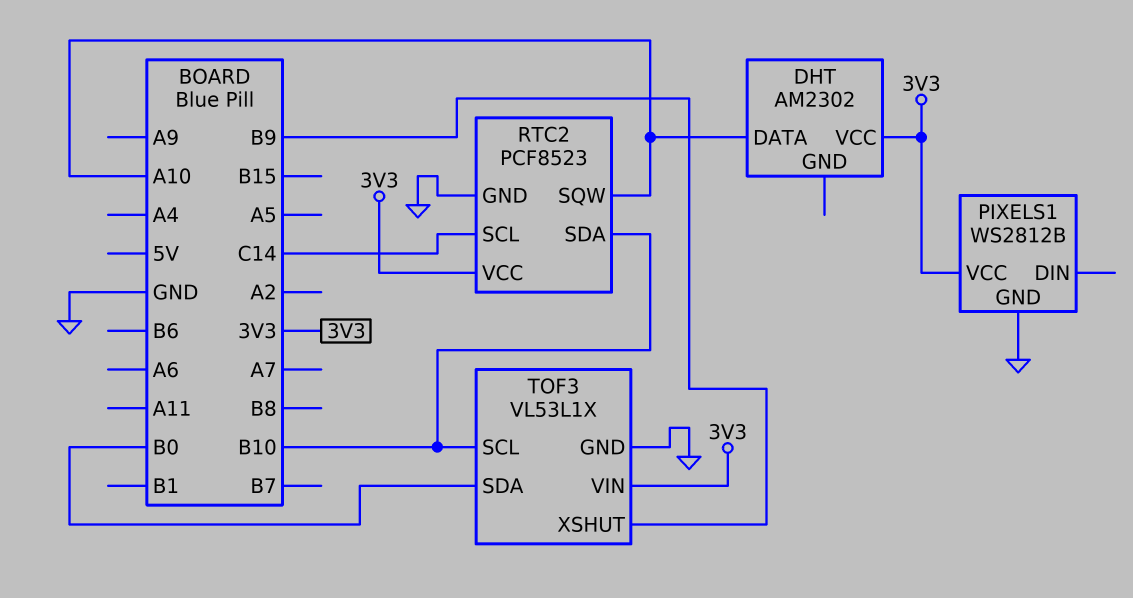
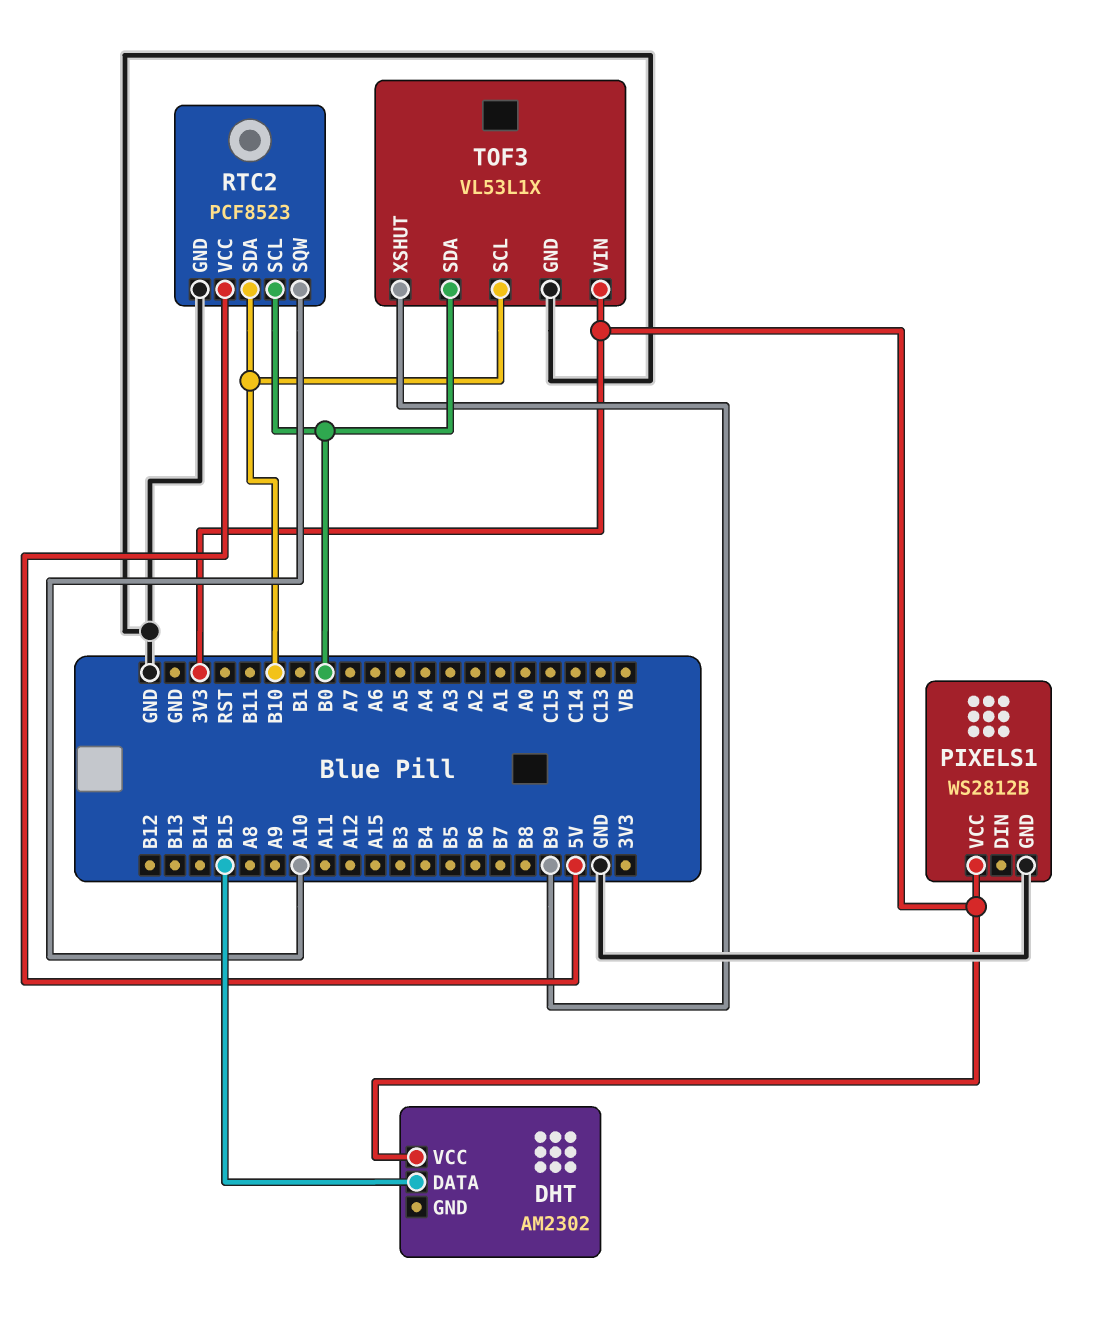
DHT pin DATA: A10 -> B15
RTC2 pin SCL: C14 -> B0
RTC2 pin VCC: 3V3 -> 5V

